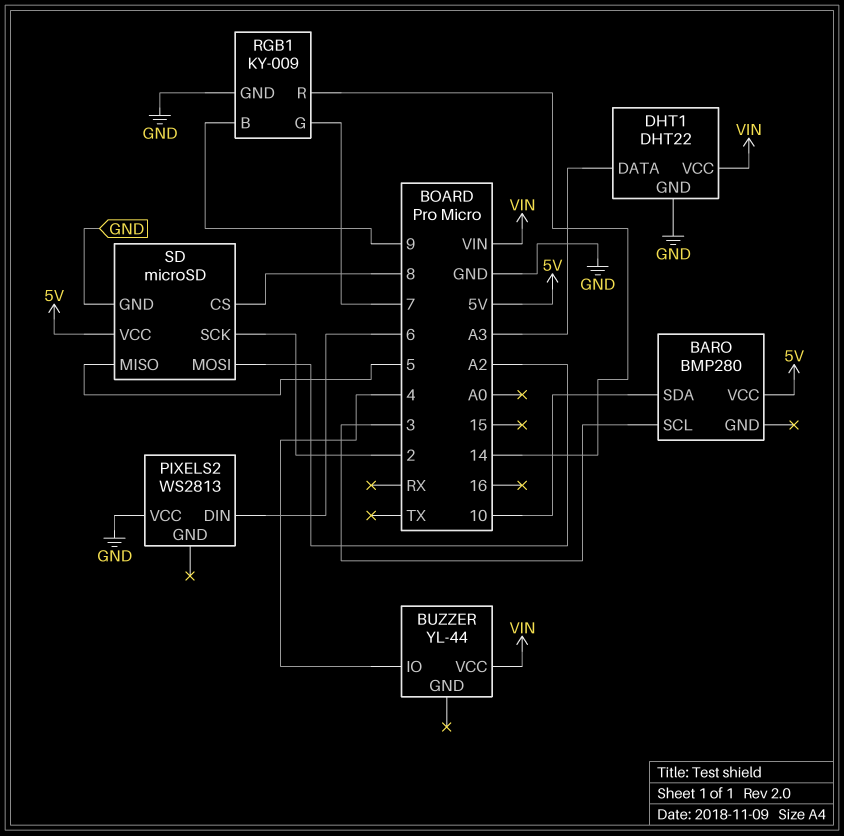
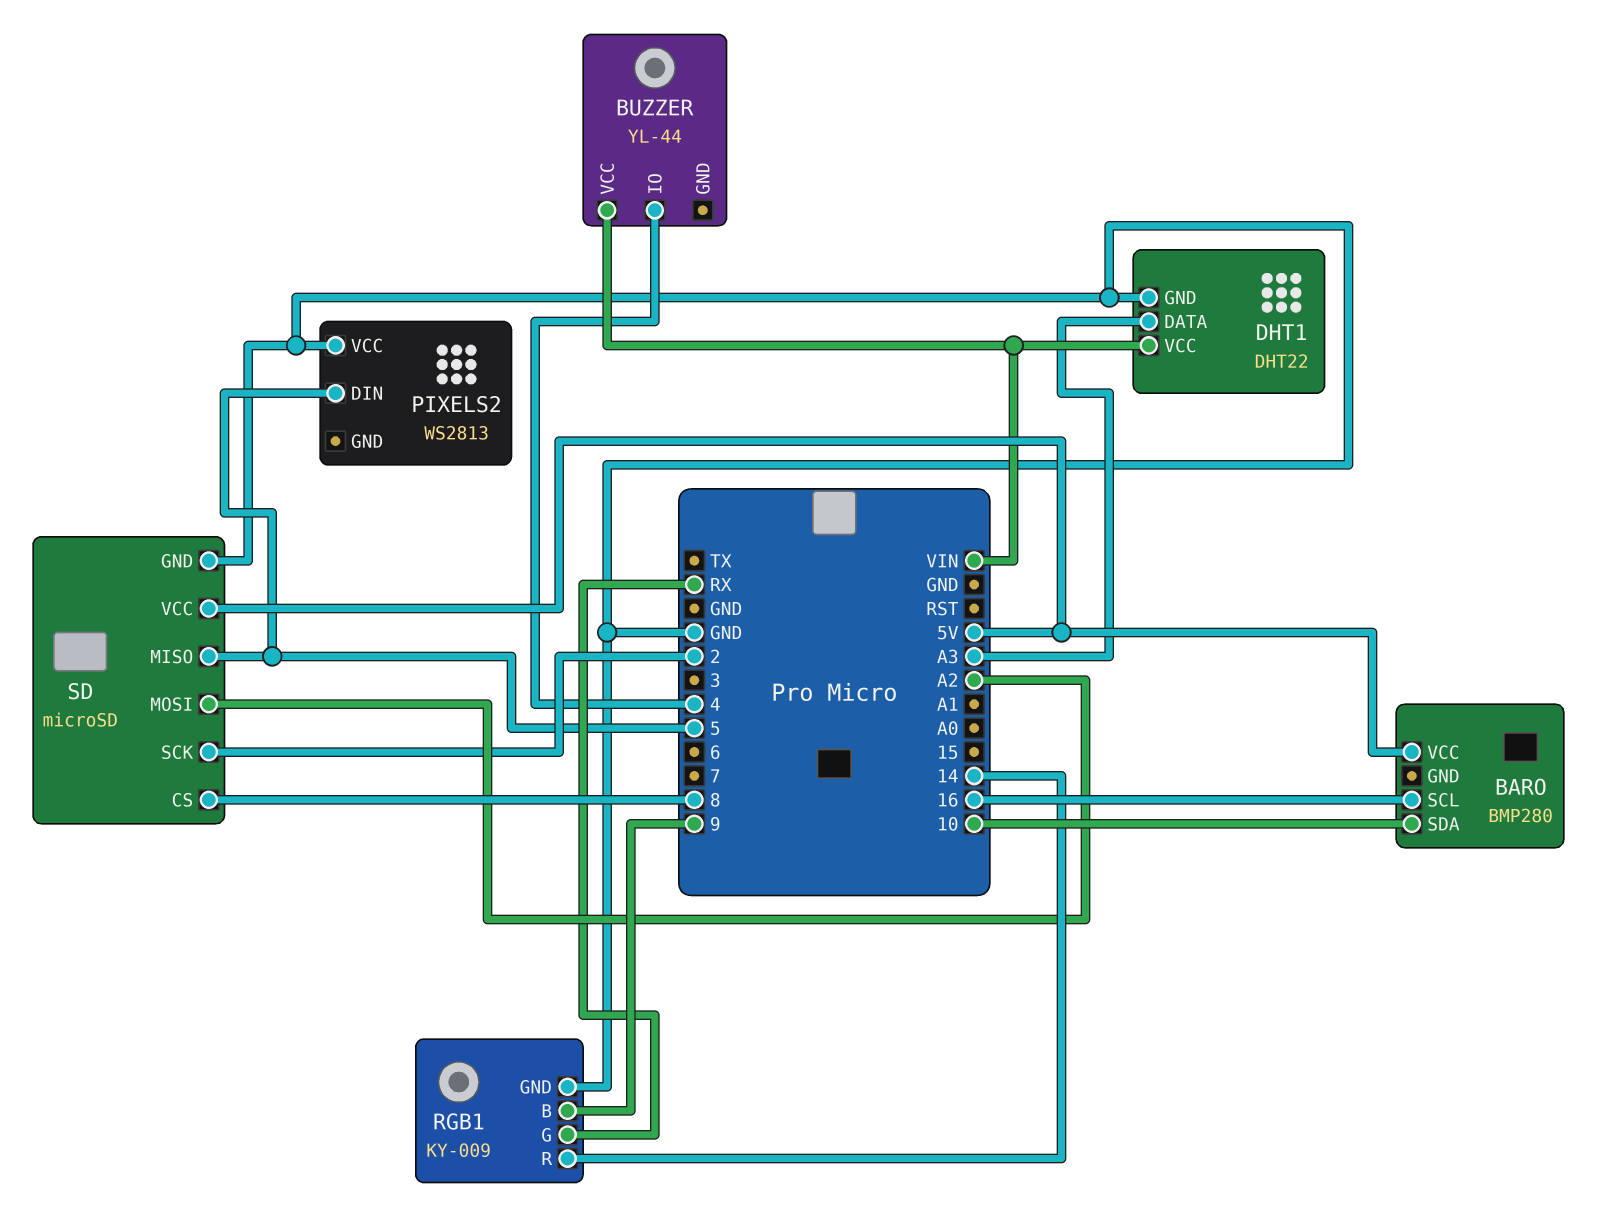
BARO pin SCL: 3 -> 16
PIXELS2 pin DIN: 6 -> 5
RGB1 pin G: 7 -> RX

